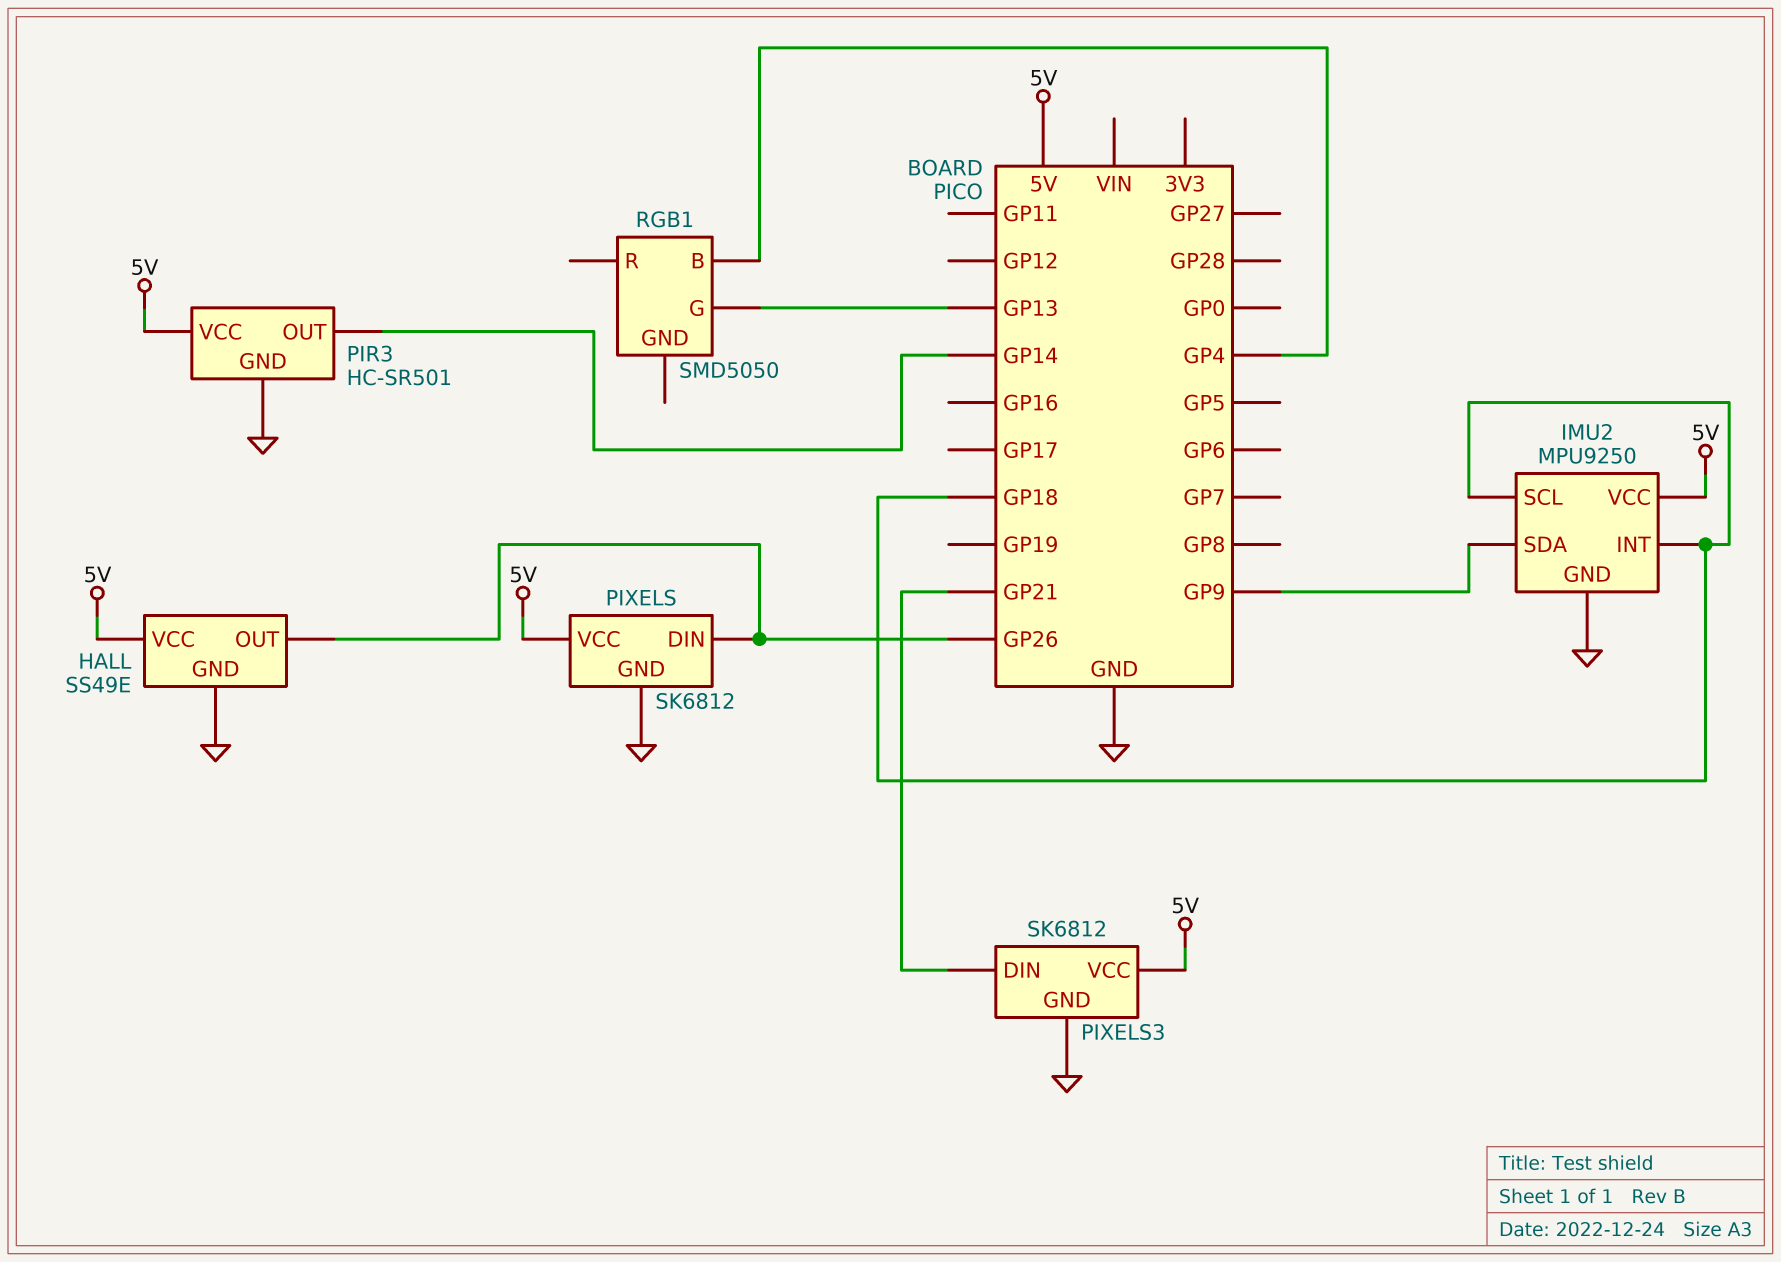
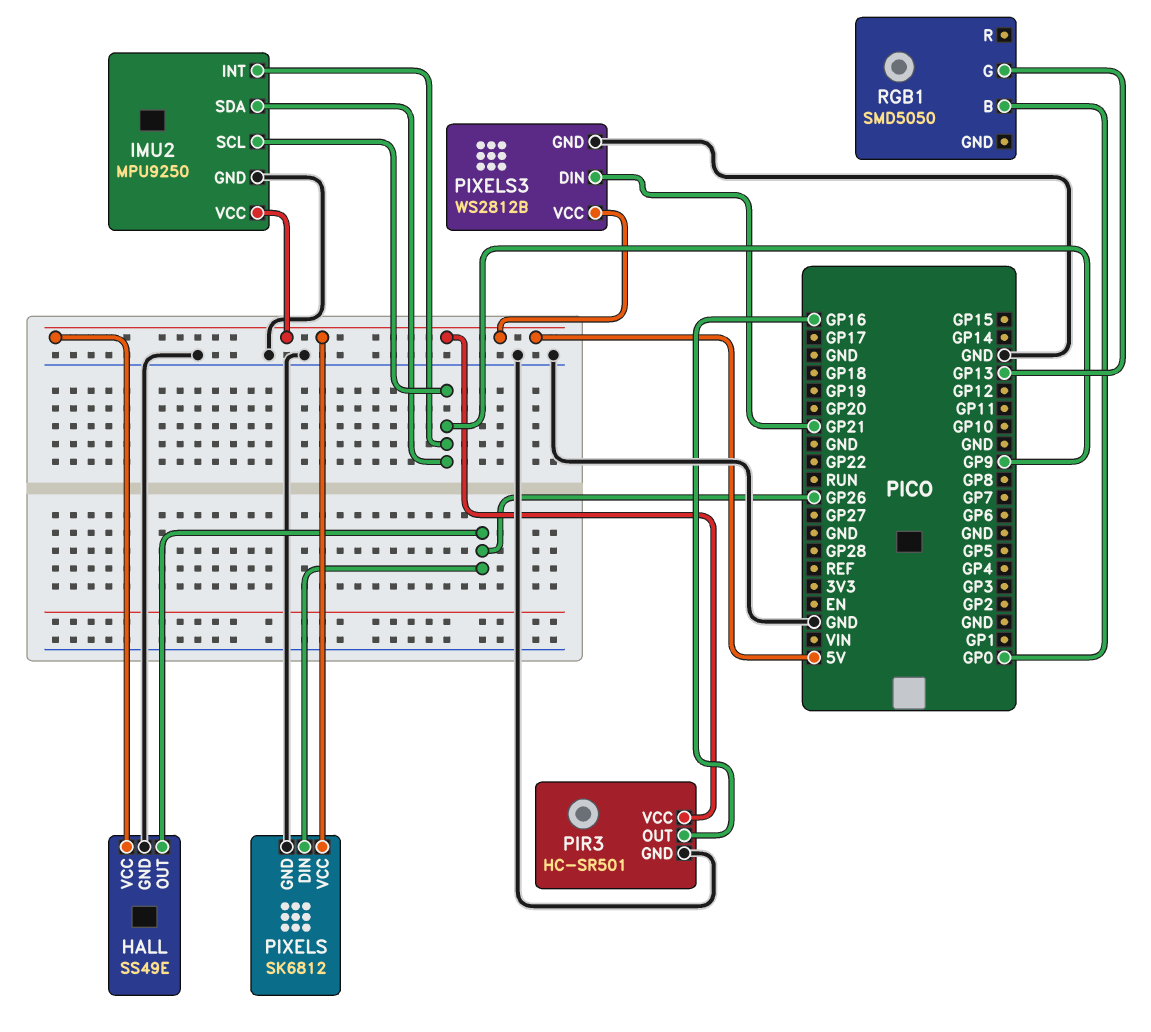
IMU2 pin INT: GP18 -> GP9
IMU2 pin SCL: GP18 -> GP9
PIR3 pin OUT: GP14 -> GP16
PIXELS3: SK6812 -> WS2812B
RGB1 pin B: GP4 -> GP0

